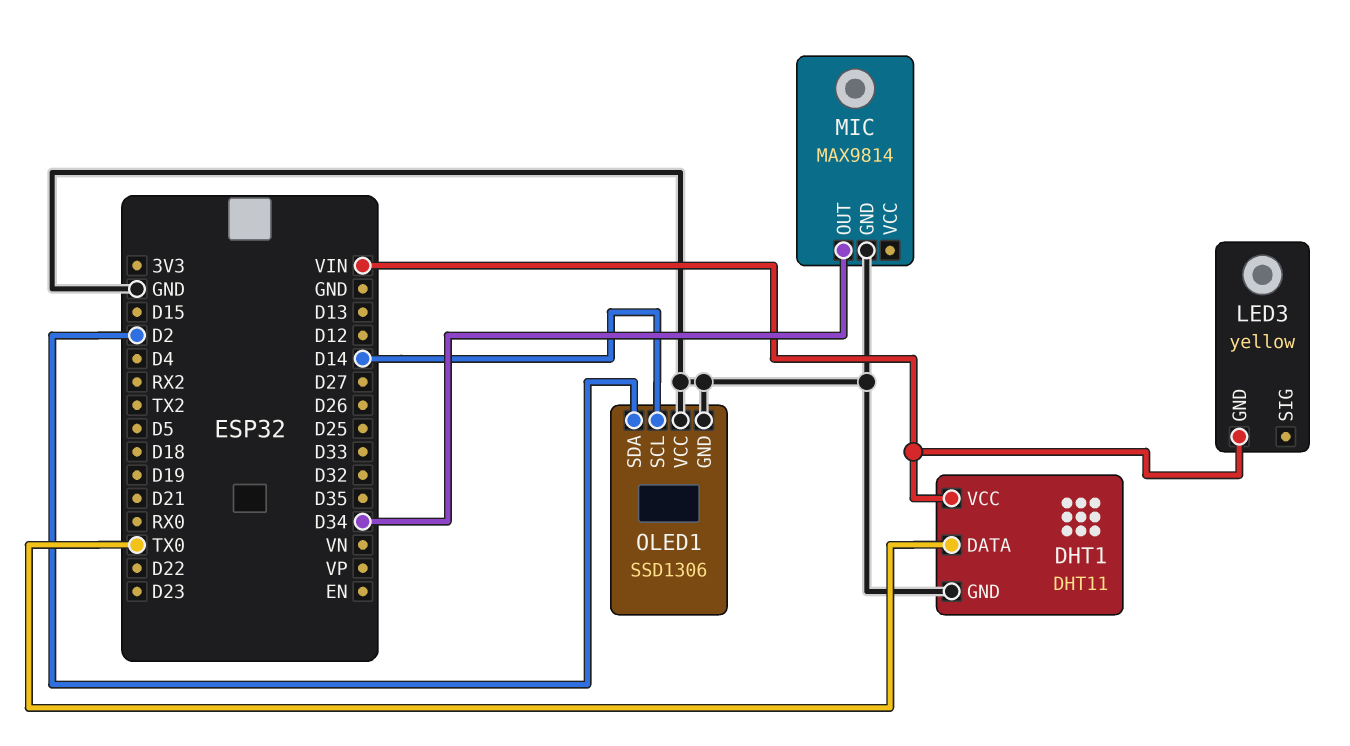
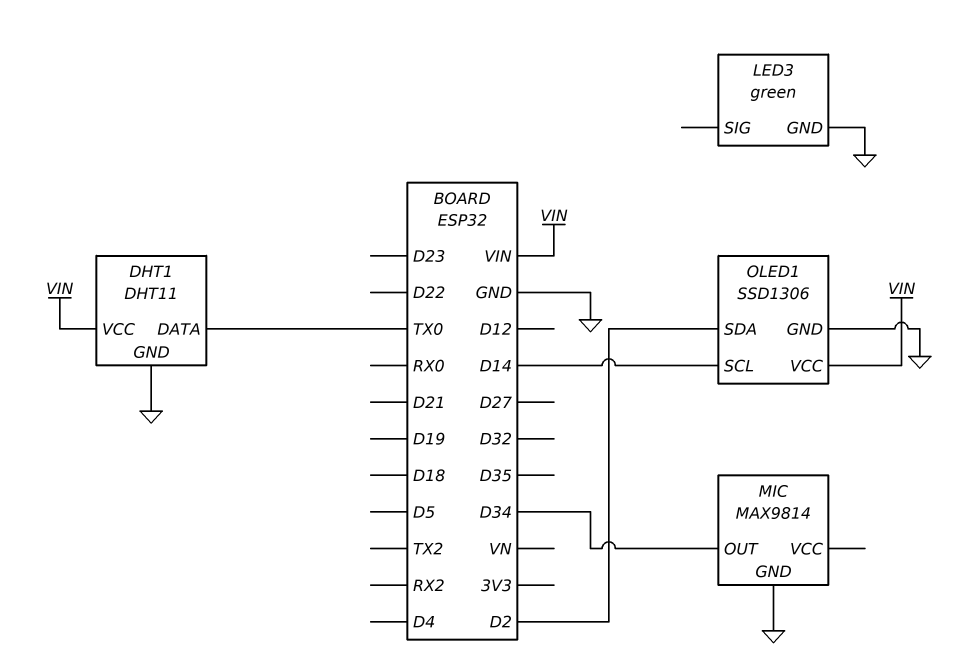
LED3: yellow -> green
LED3 pin GND: VIN -> GND
OLED1 pin VCC: GND -> VIN

